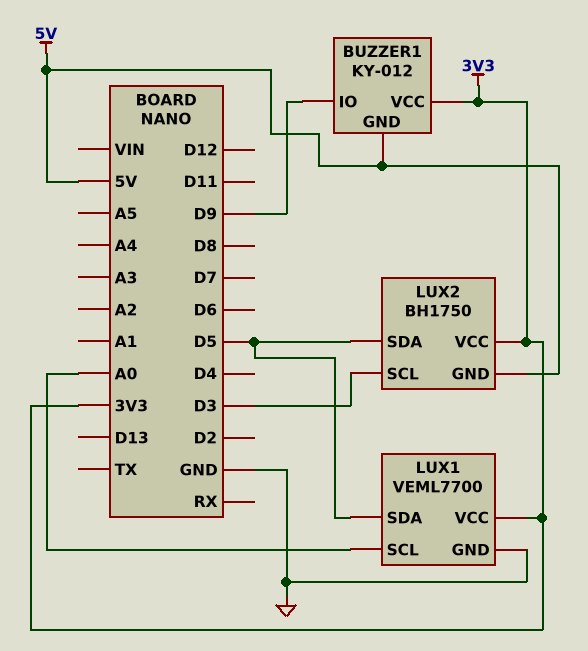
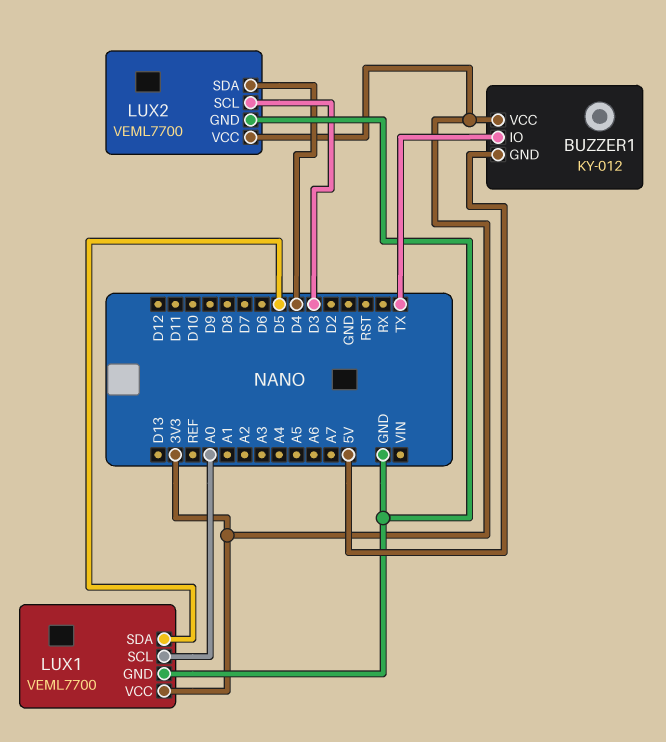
BUZZER1 pin IO: D9 -> TX
LUX2: BH1750 -> VEML7700
LUX2 pin GND: 5V -> GND
LUX2 pin SDA: D5 -> D4

